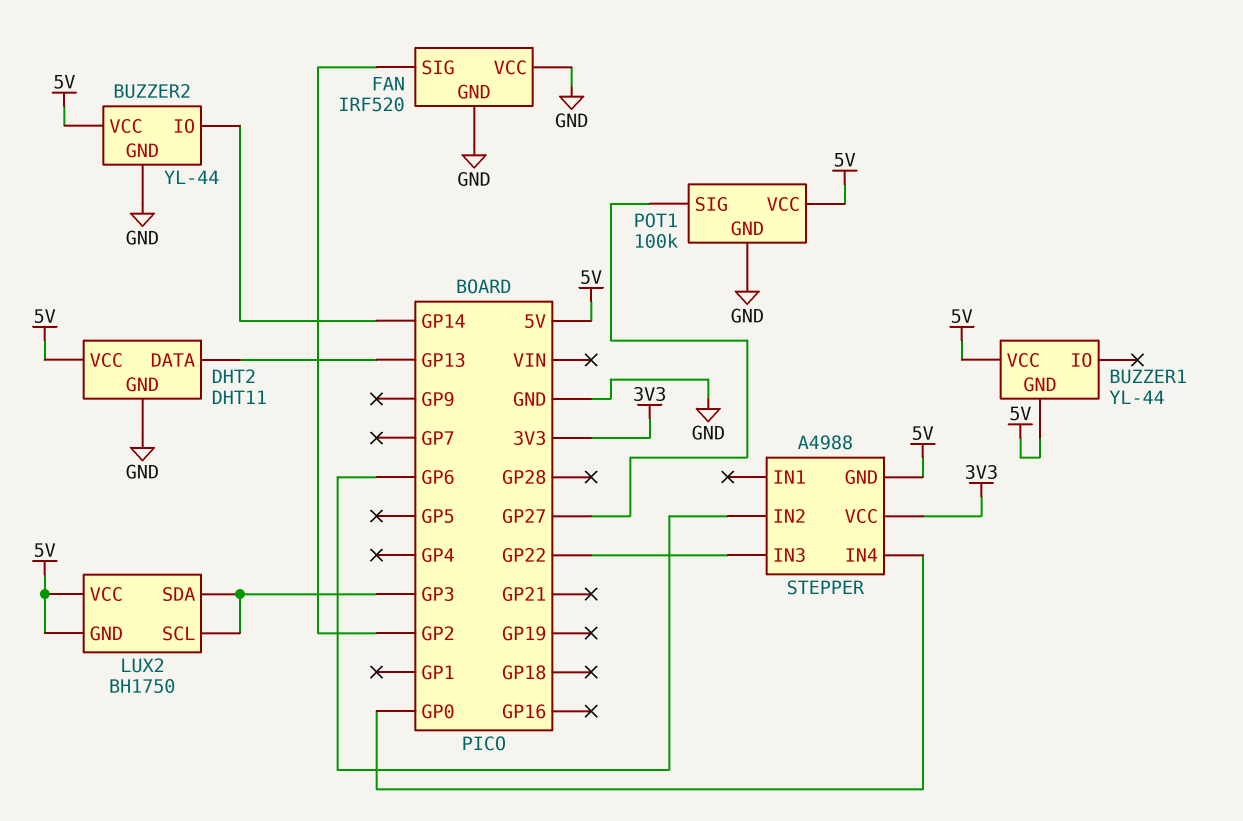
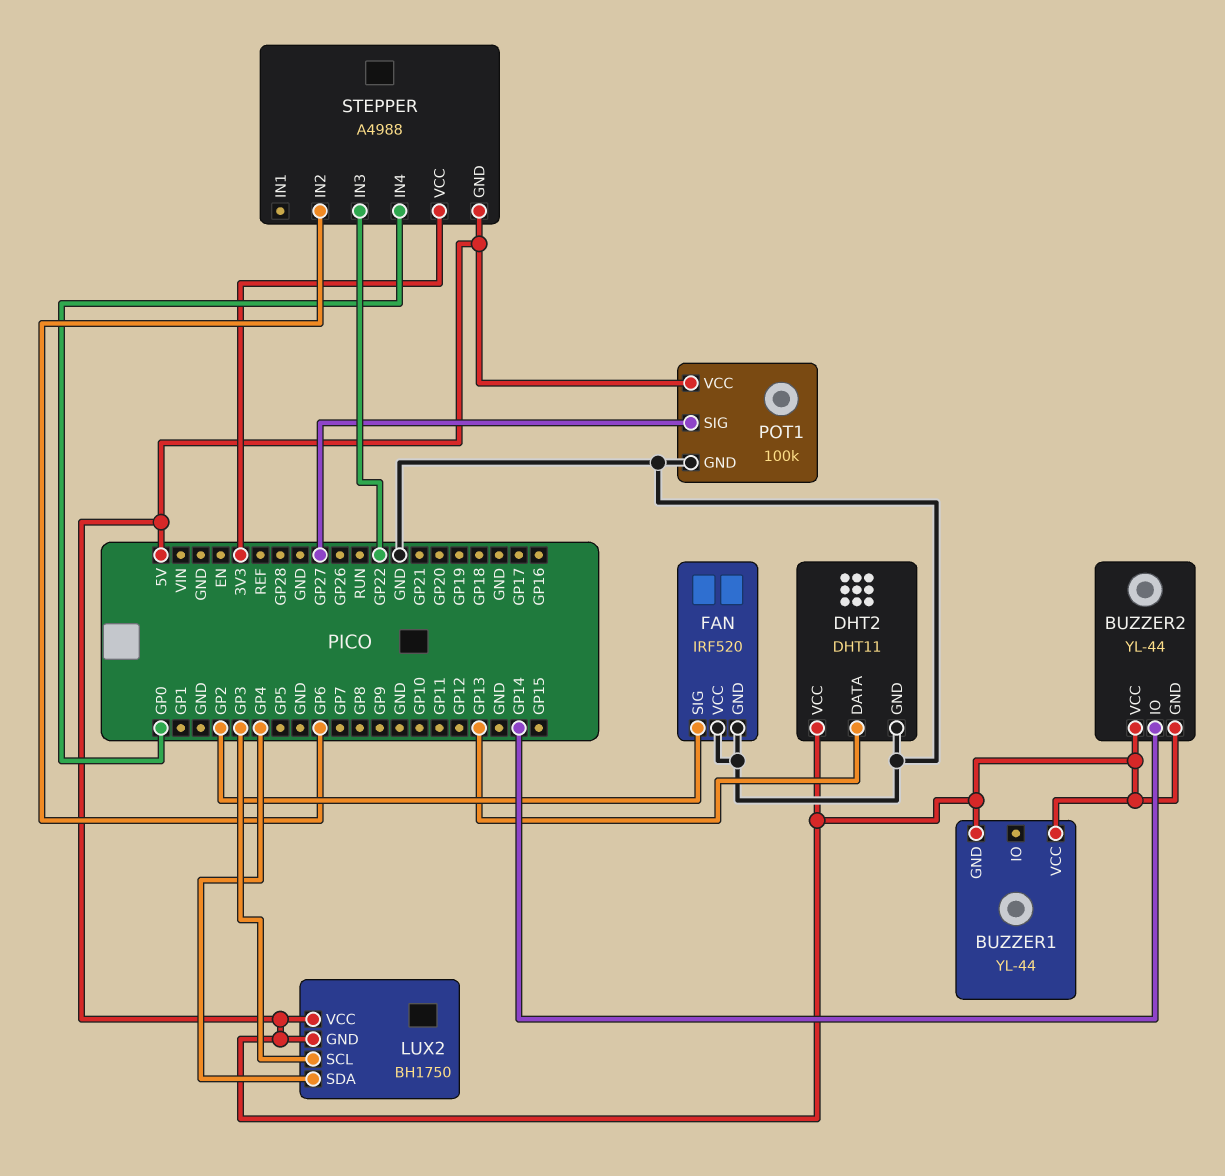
BUZZER2 pin GND: GND -> 5V
LUX2 pin SDA: GP3 -> GP4

